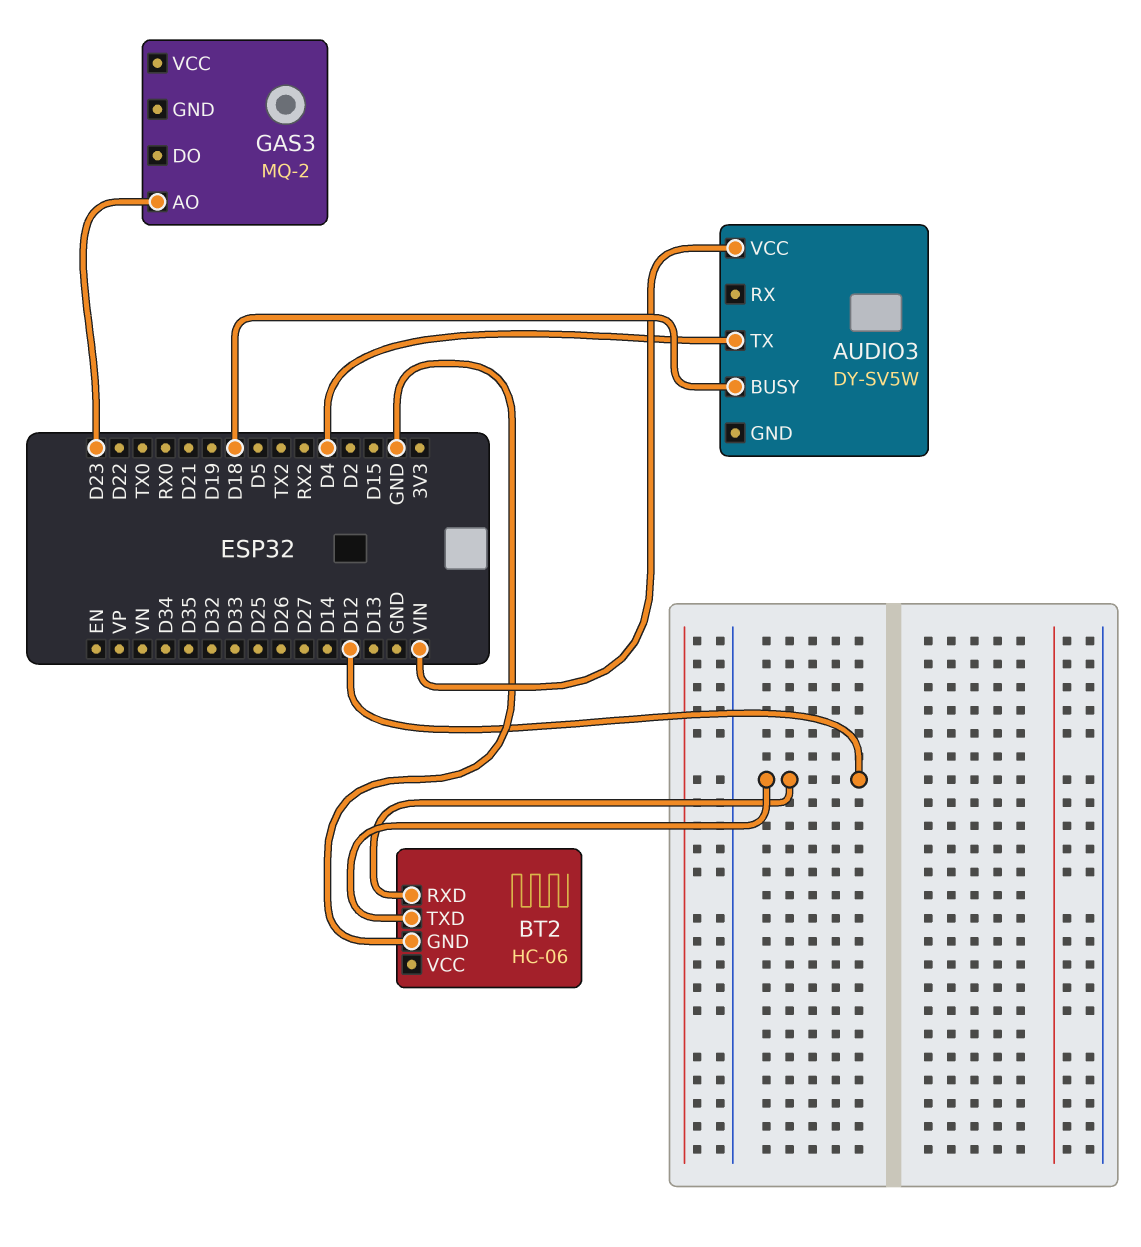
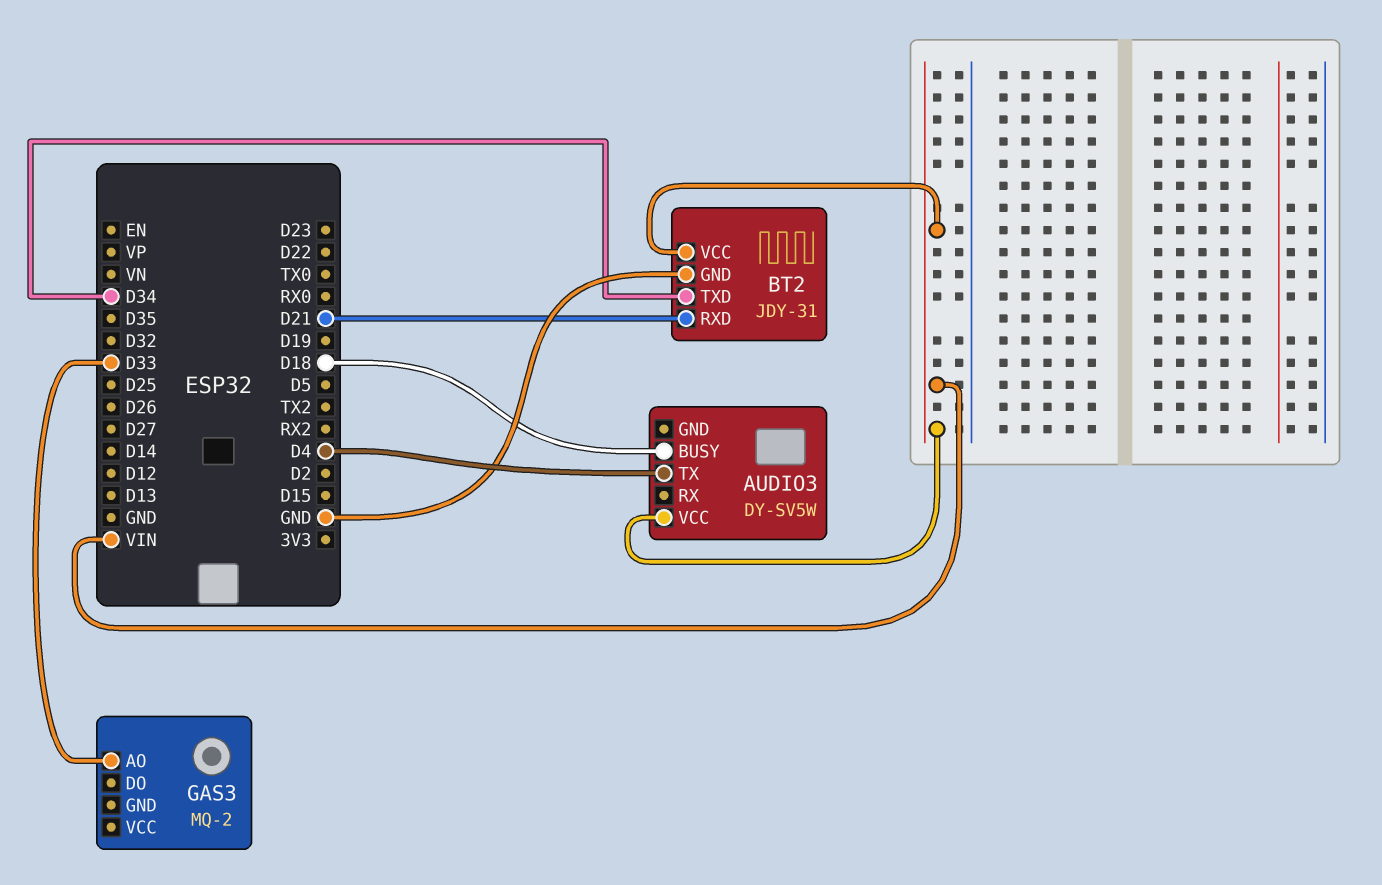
BT2: HC-06 -> JDY-31
BT2 pin RXD: D12 -> D21
BT2 pin TXD: D12 -> D34
BT2 pin VCC: none -> VIN
GAS3 pin AO: D23 -> D33

